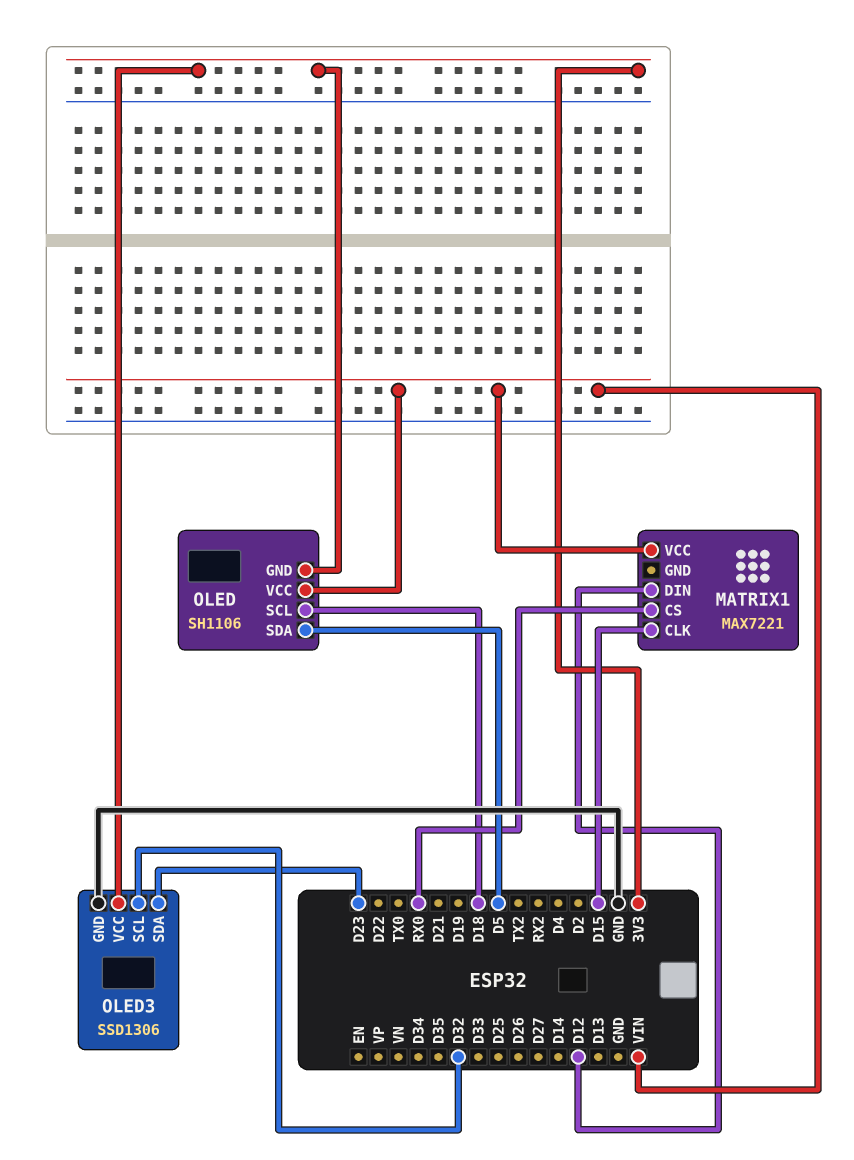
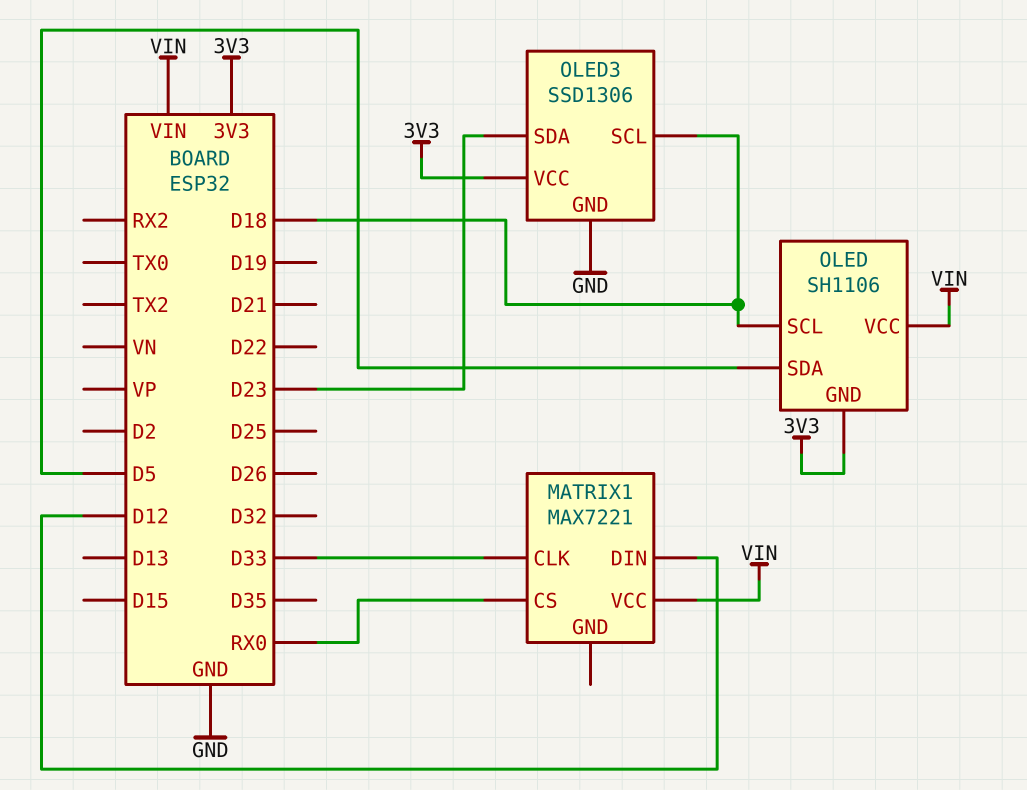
MATRIX1 pin CLK: D15 -> D33
OLED3 pin SCL: D32 -> D18

